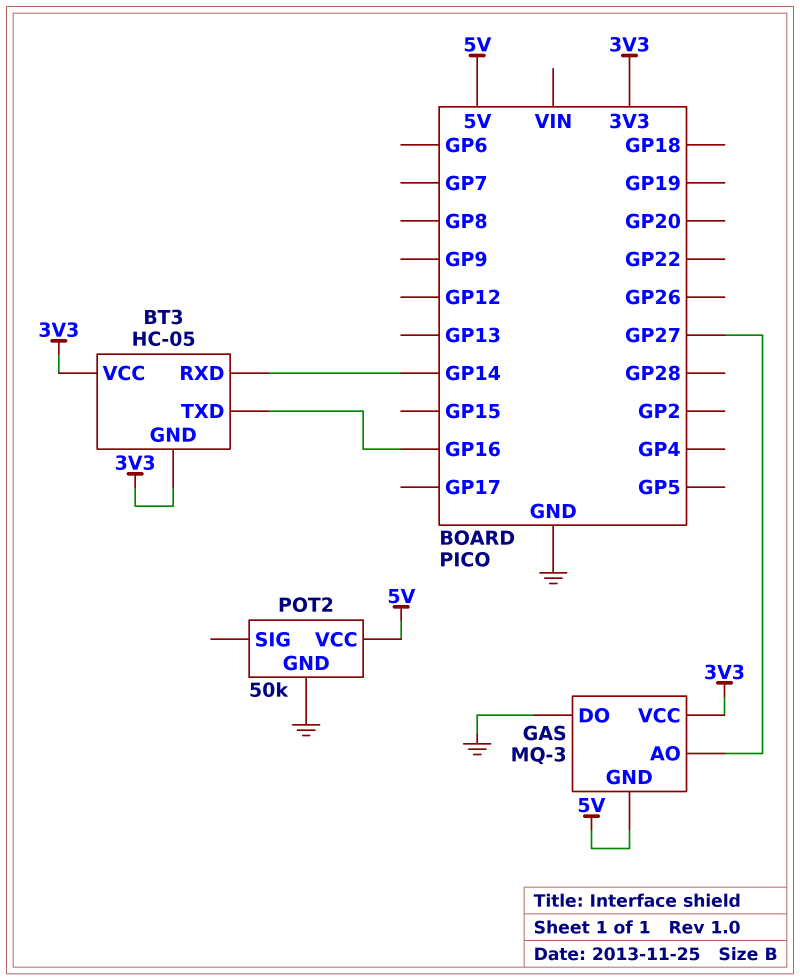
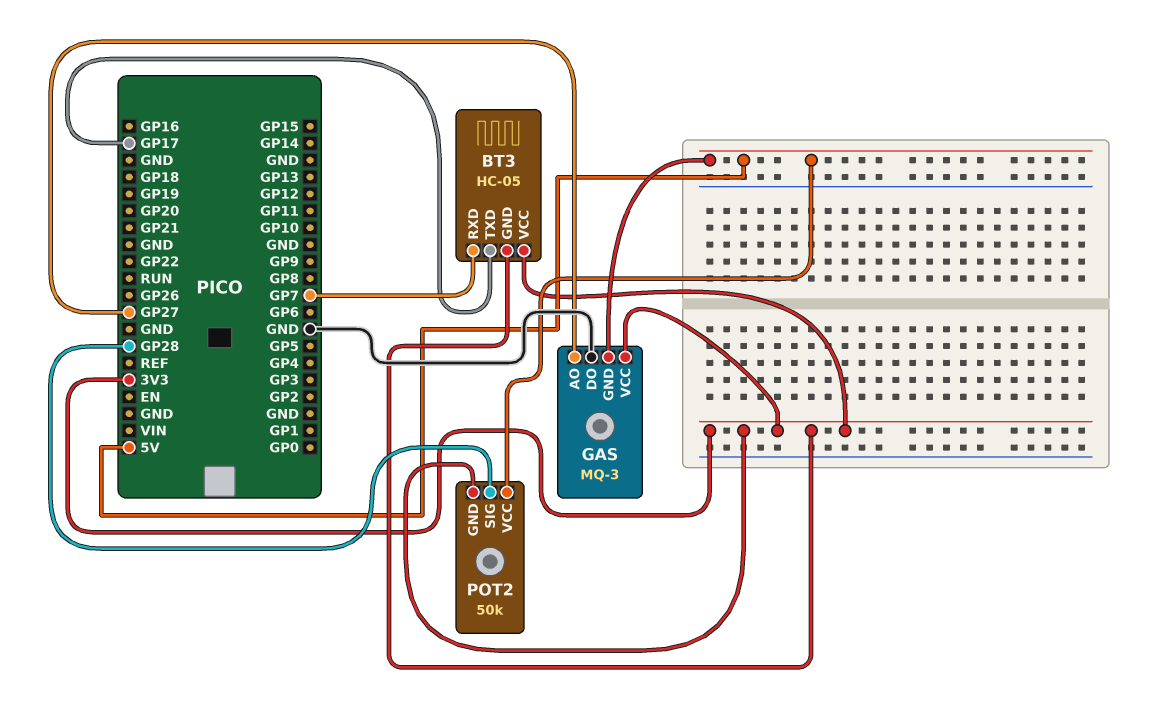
BT3 pin RXD: GP14 -> GP7
BT3 pin TXD: GP16 -> GP17
POT2 pin GND: GND -> 3V3
POT2 pin SIG: none -> GP28

